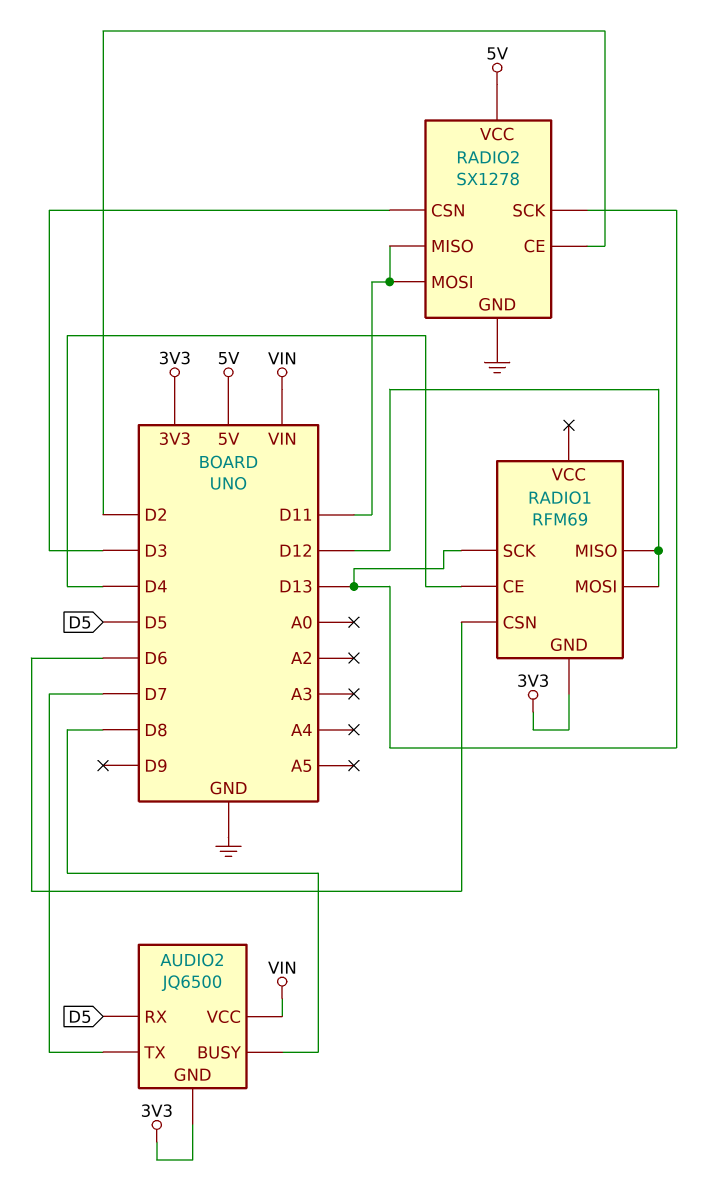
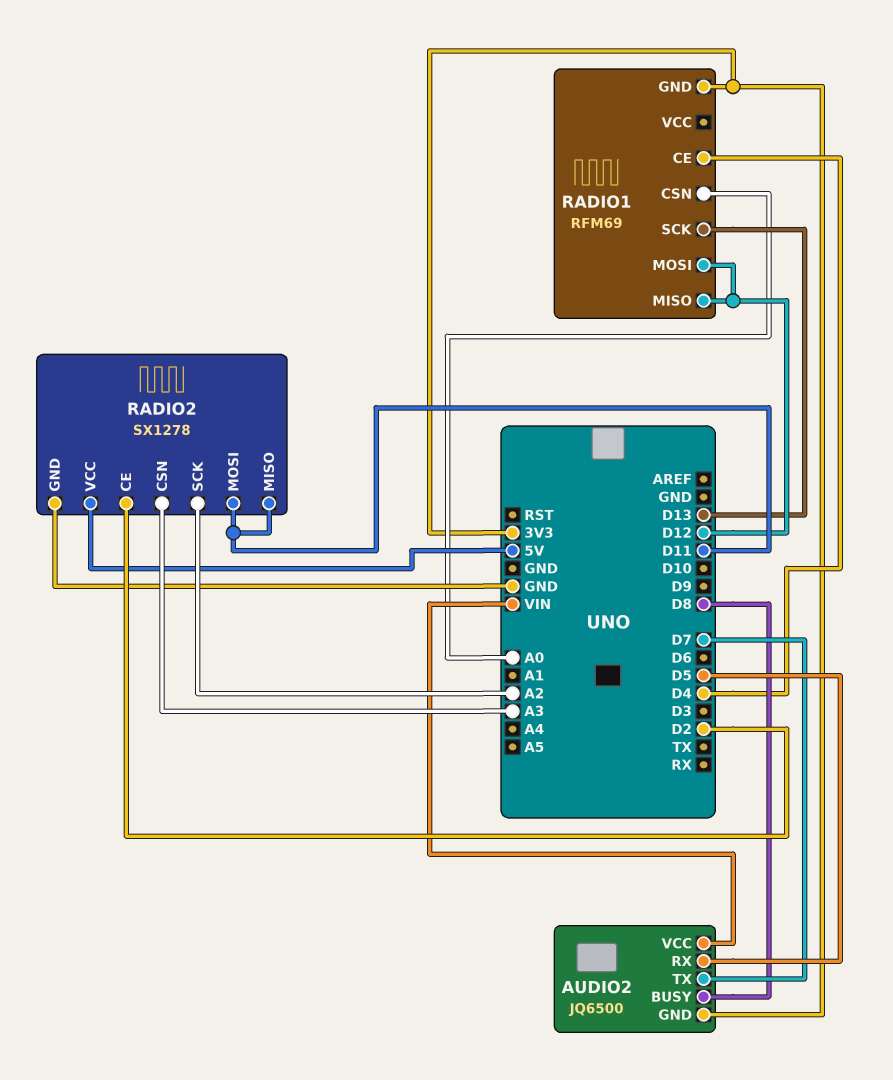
RADIO1 pin CSN: D6 -> A0
RADIO2 pin CSN: D3 -> A3
RADIO2 pin SCK: D13 -> A2

